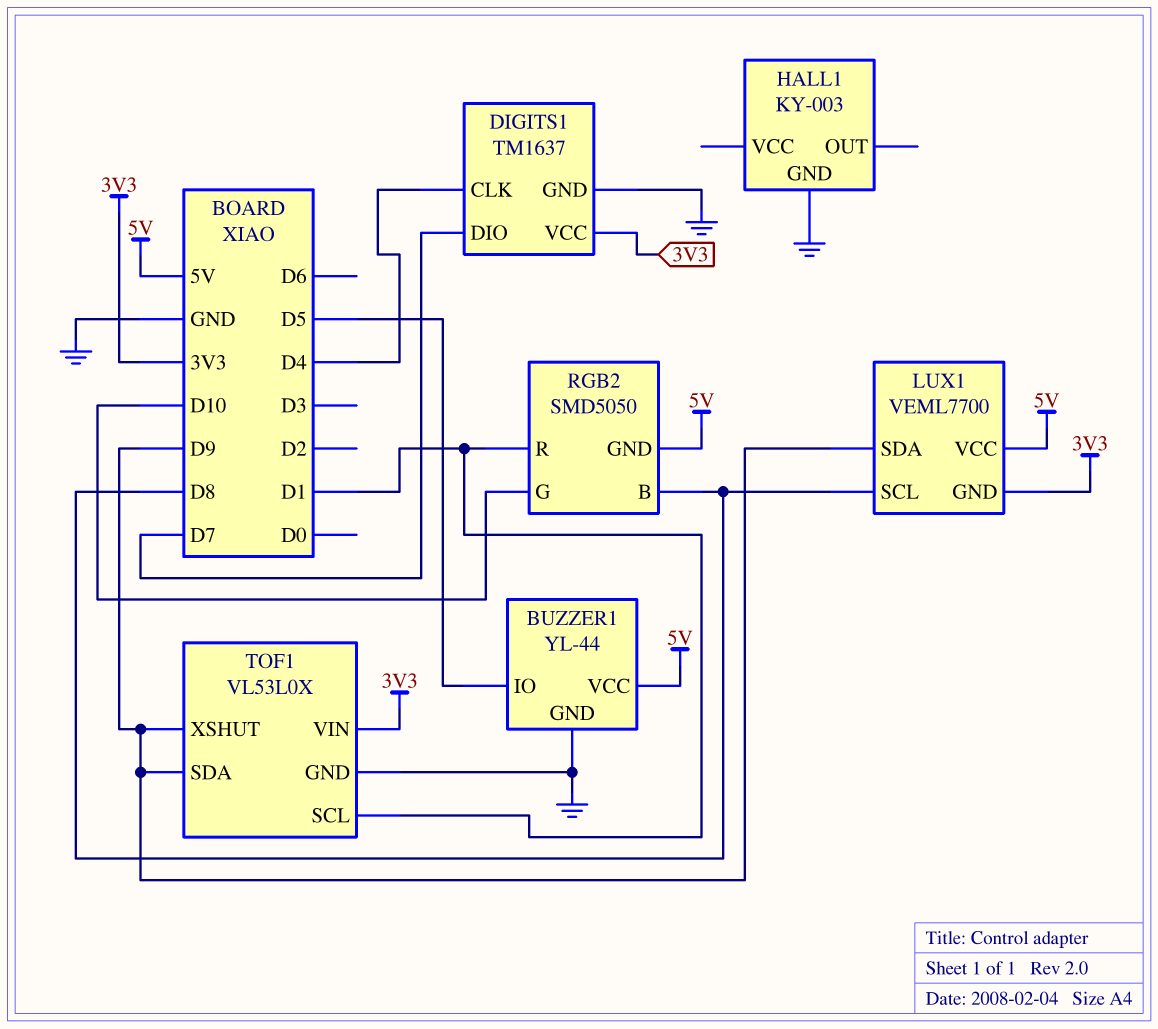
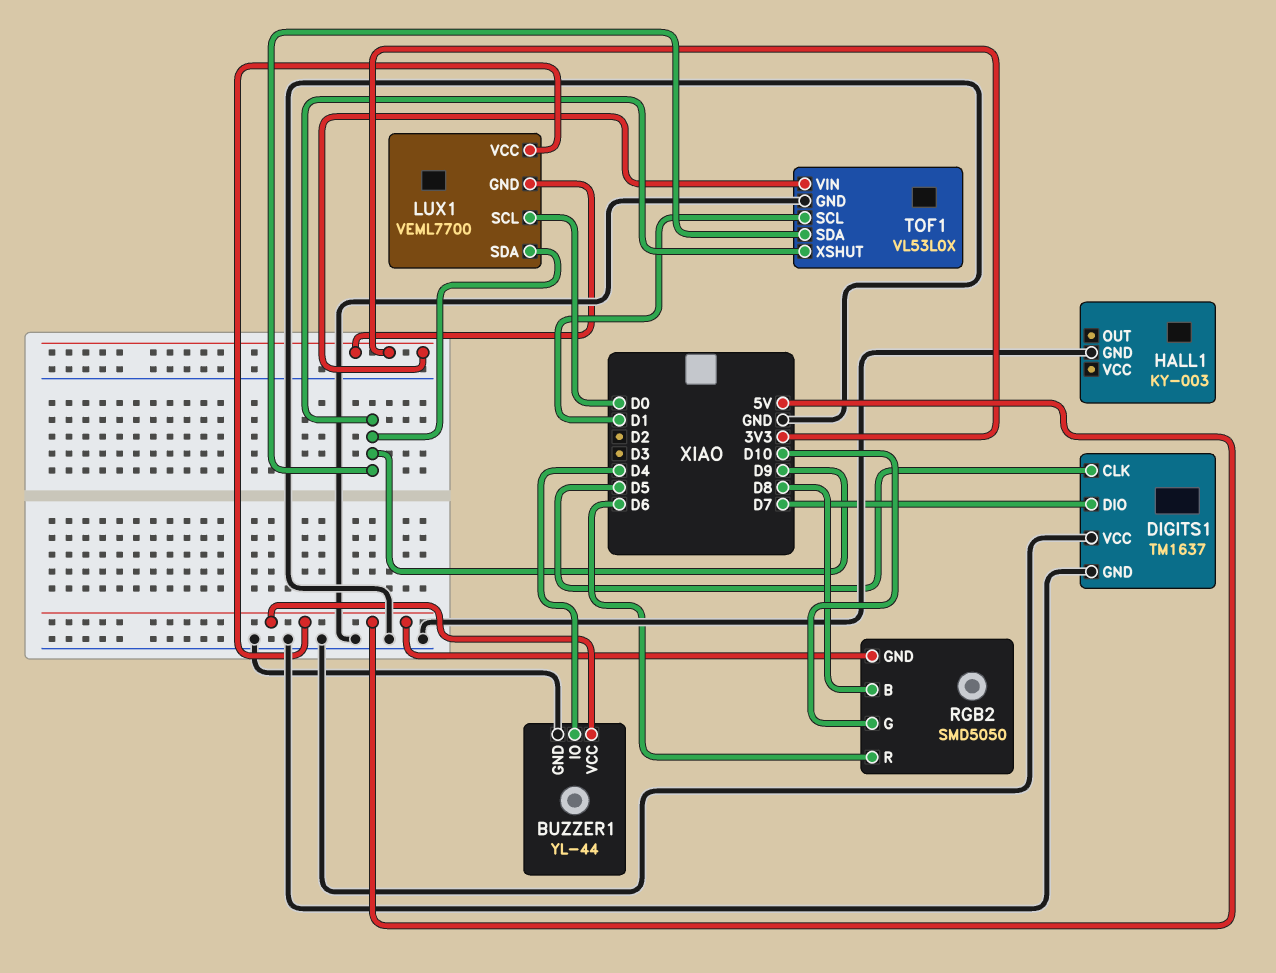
BUZZER1 pin IO: D5 -> D4
DIGITS1 pin CLK: D4 -> D5
DIGITS1 pin VCC: 3V3 -> GND
LUX1 pin SCL: D8 -> D0
RGB2 pin R: D1 -> D6

